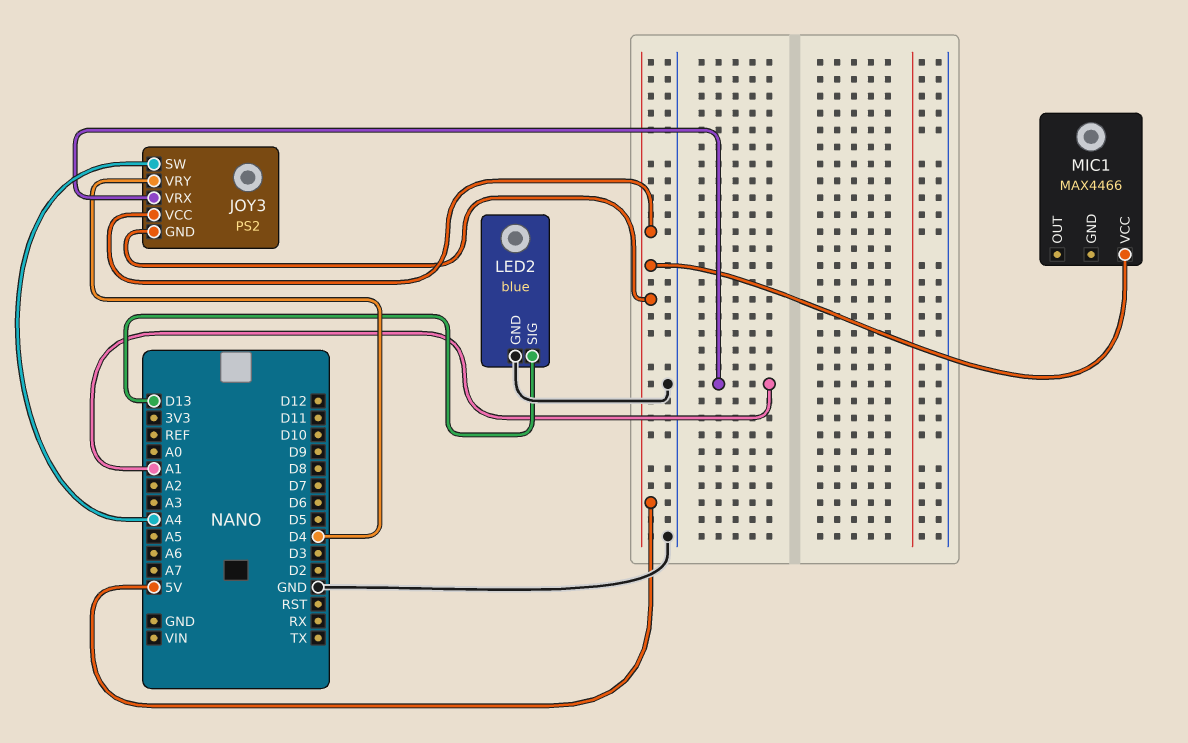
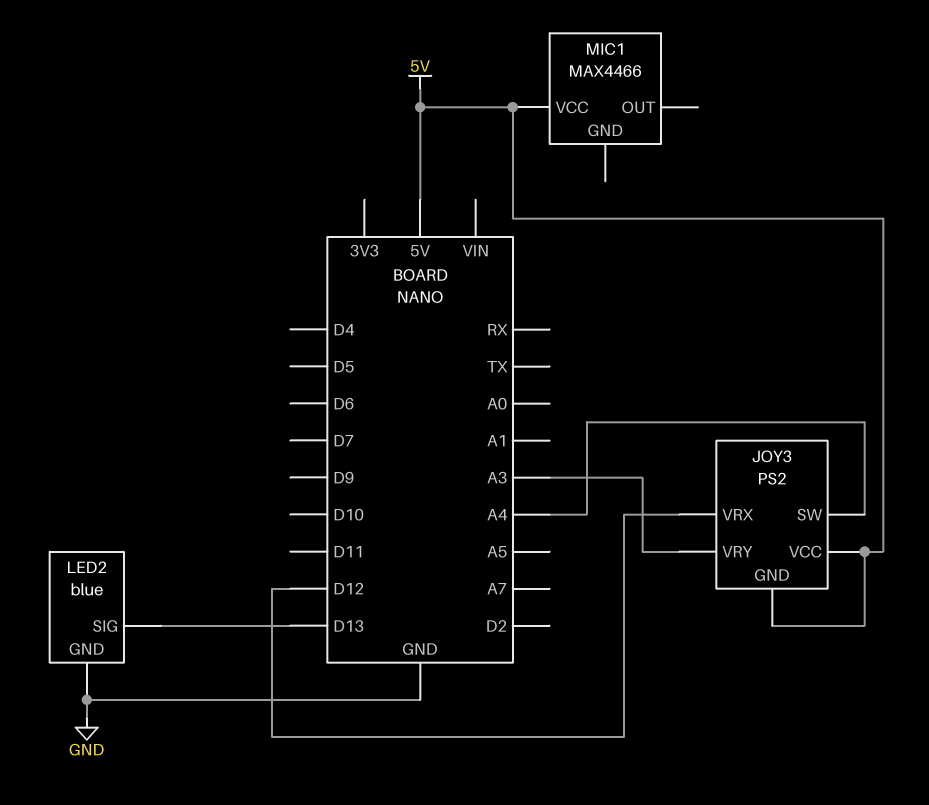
JOY3 pin VRX: A1 -> D12
JOY3 pin VRY: D4 -> A3

